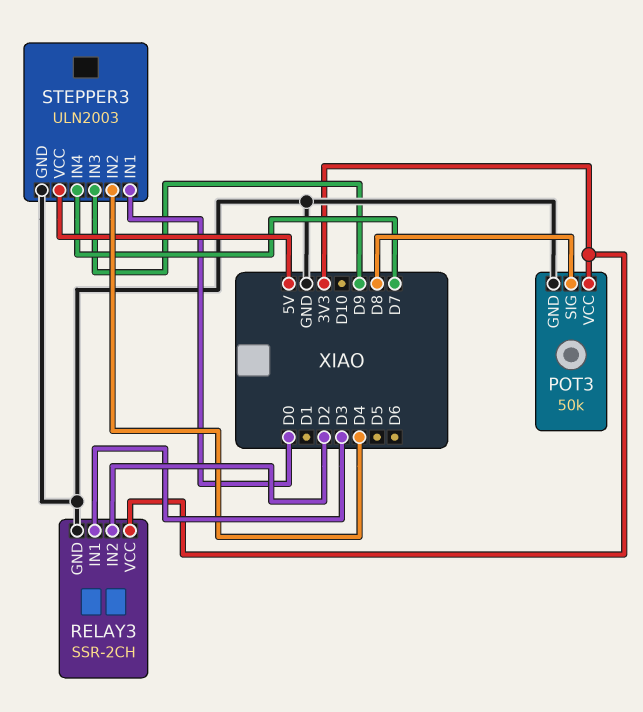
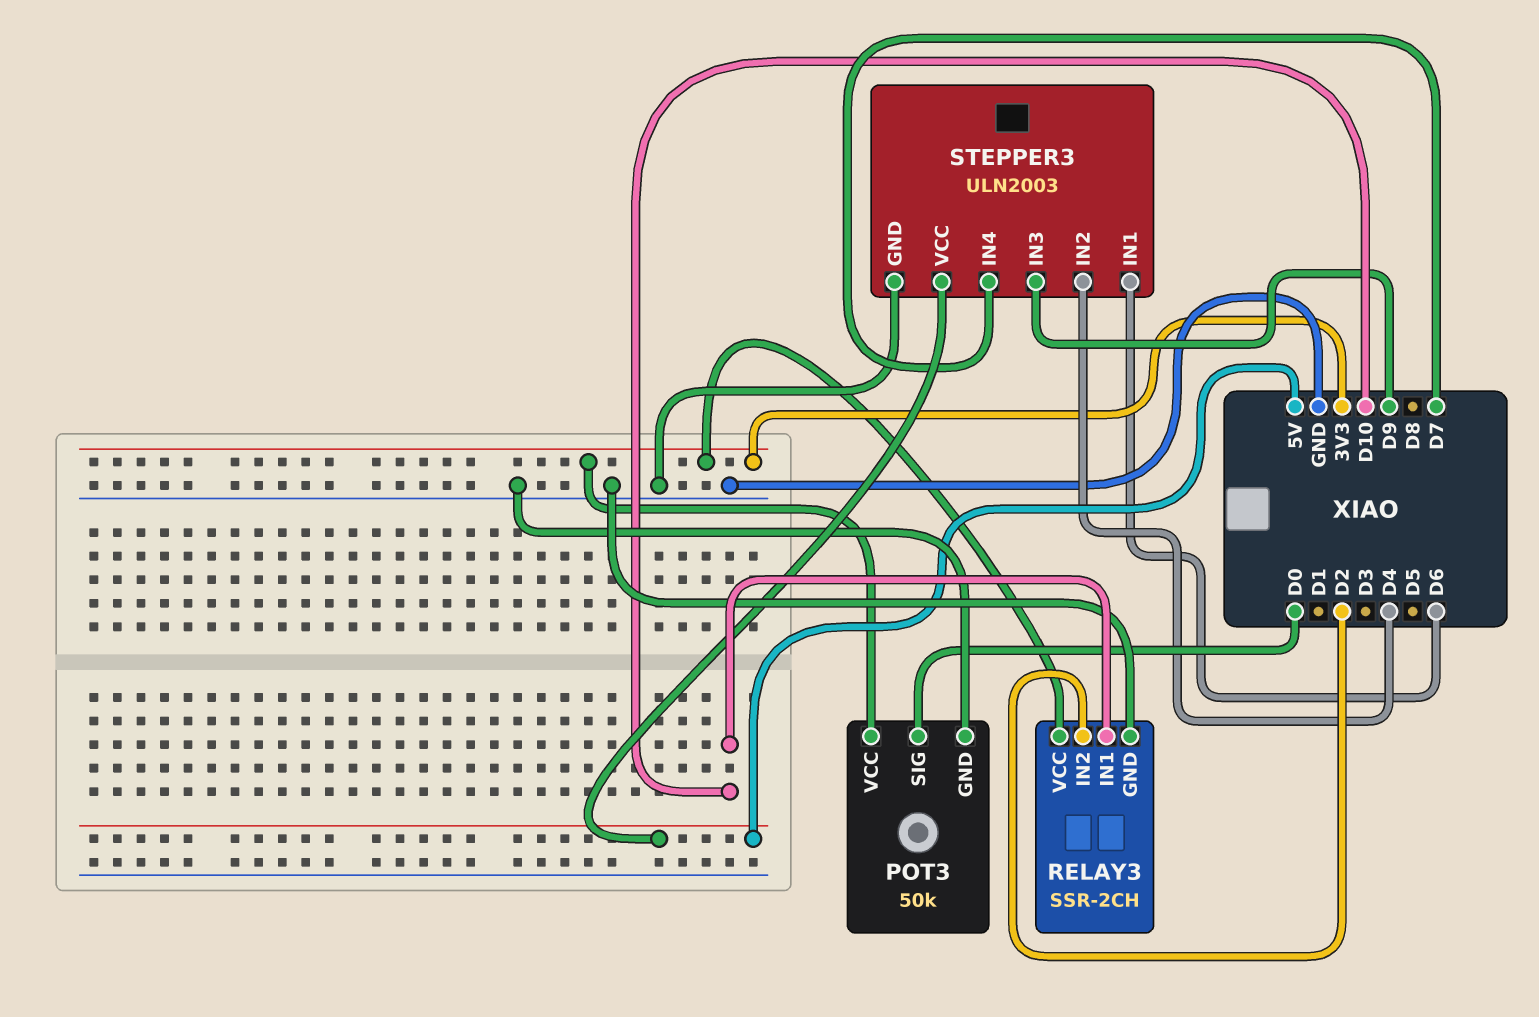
POT3 pin SIG: D8 -> D0
RELAY3 pin IN1: D3 -> D10
STEPPER3 pin IN1: D0 -> D6

